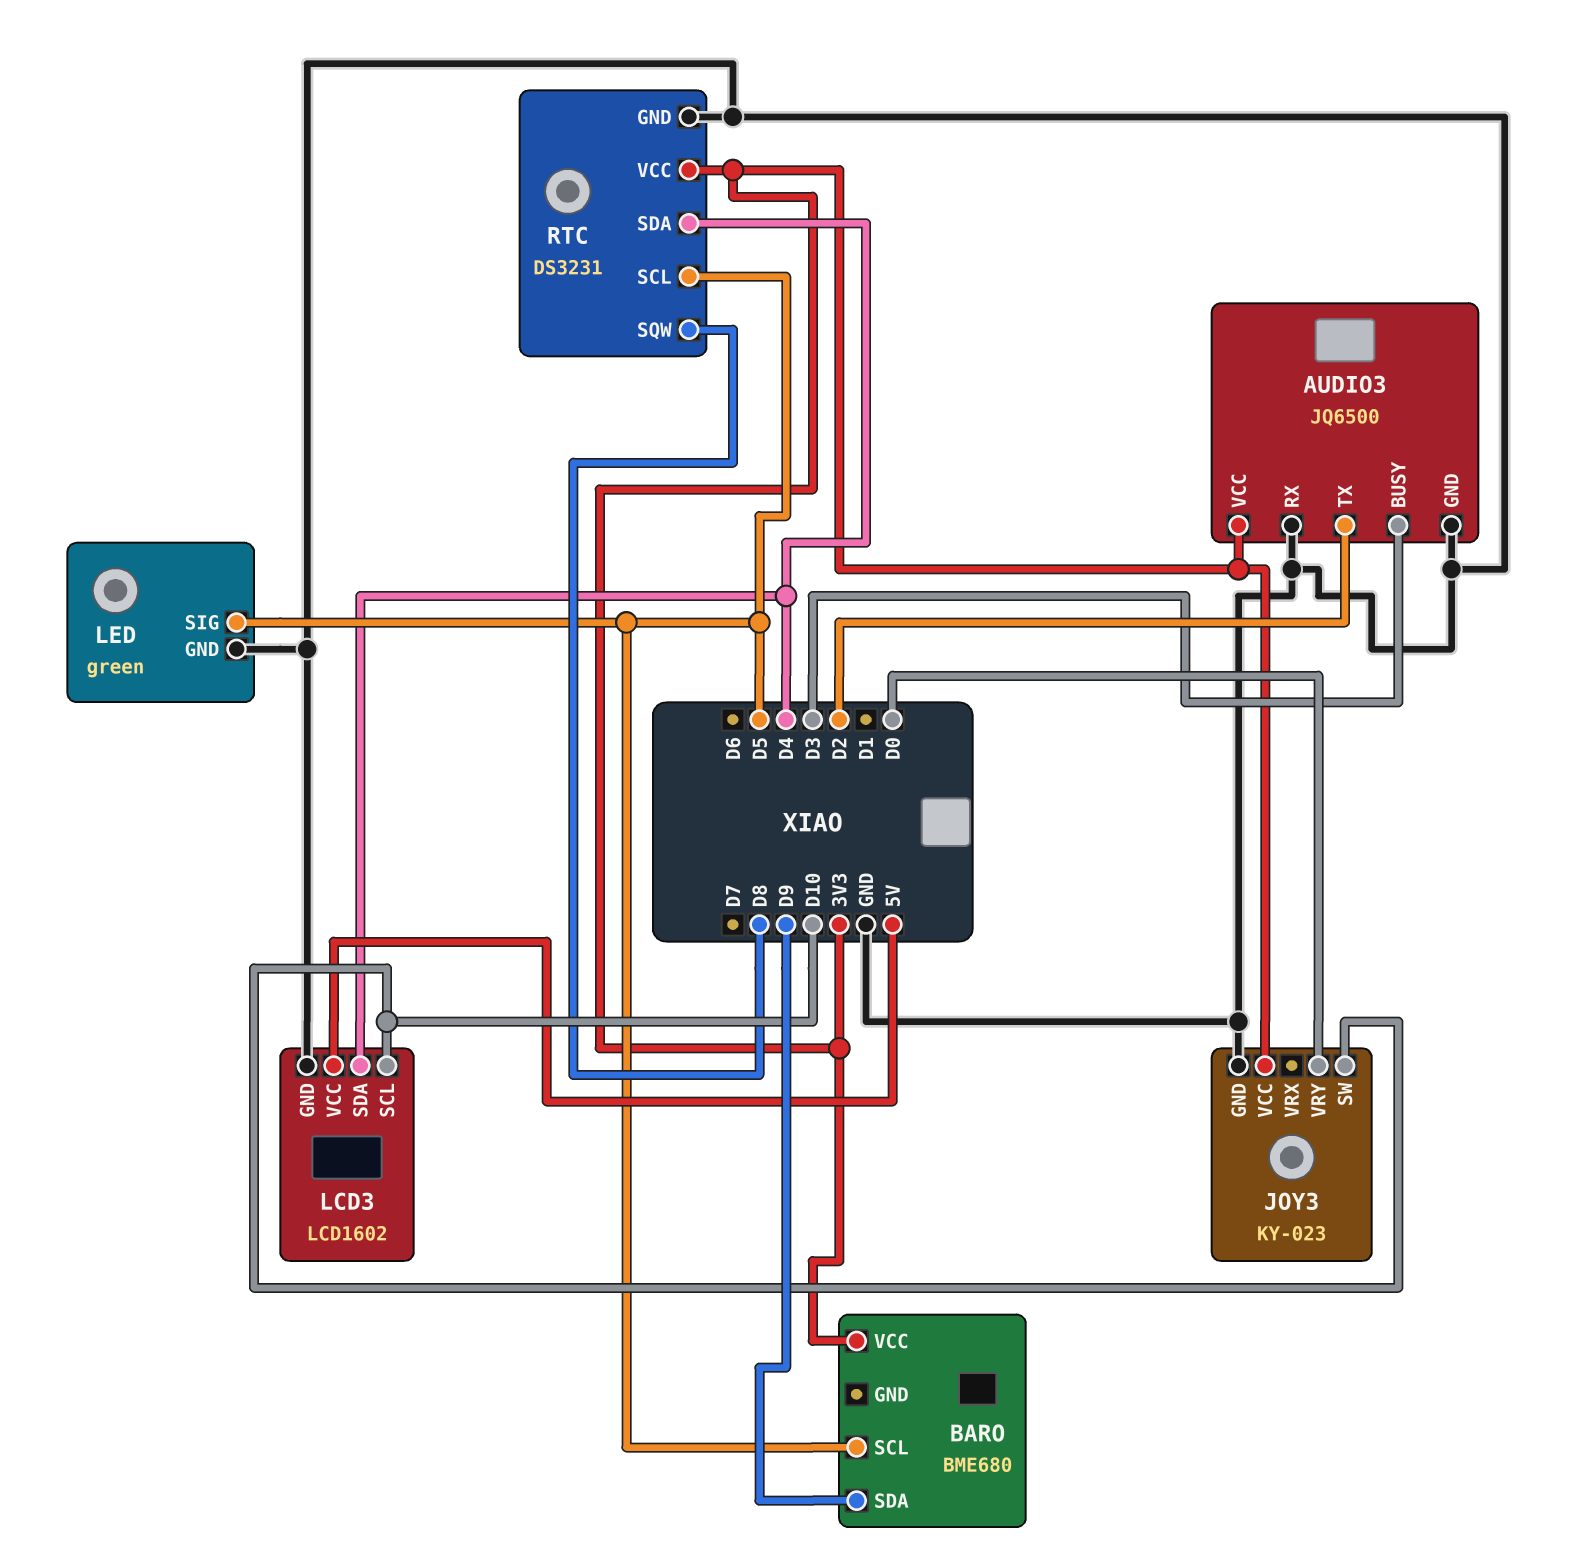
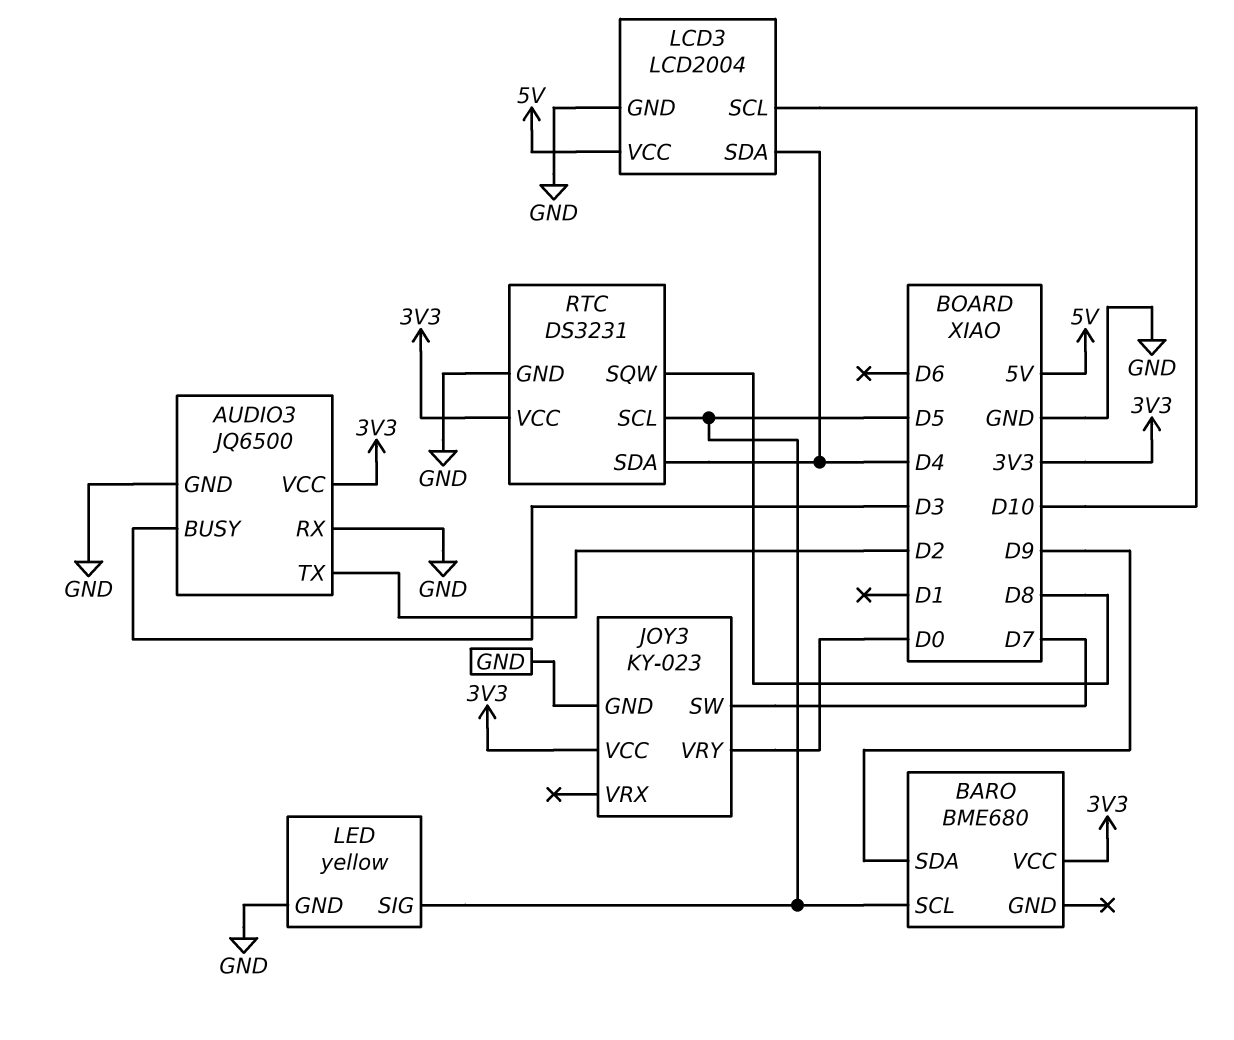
JOY3 pin SW: D10 -> D7
LCD3: LCD1602 -> LCD2004
LED: green -> yellow

